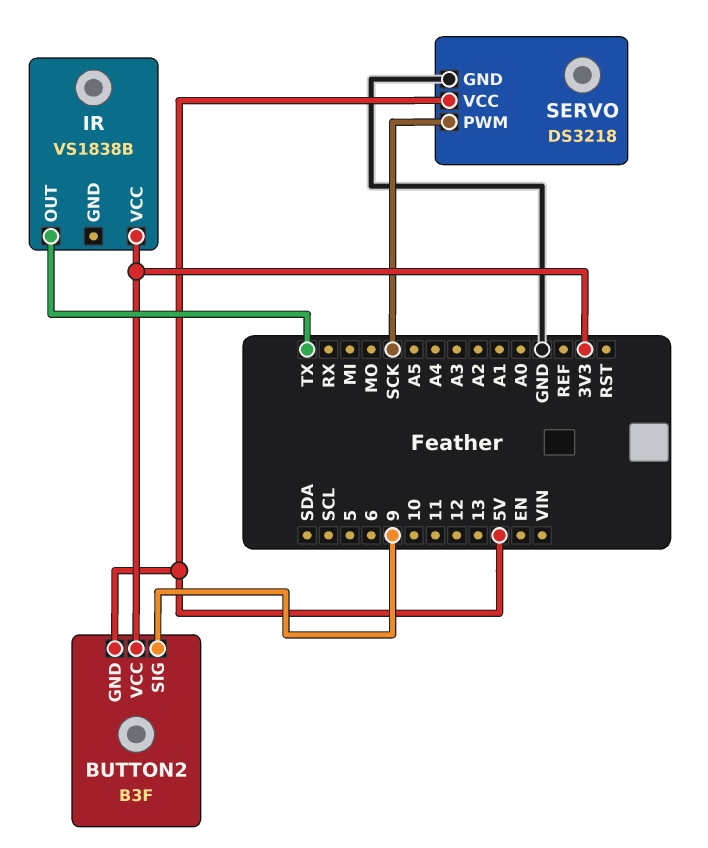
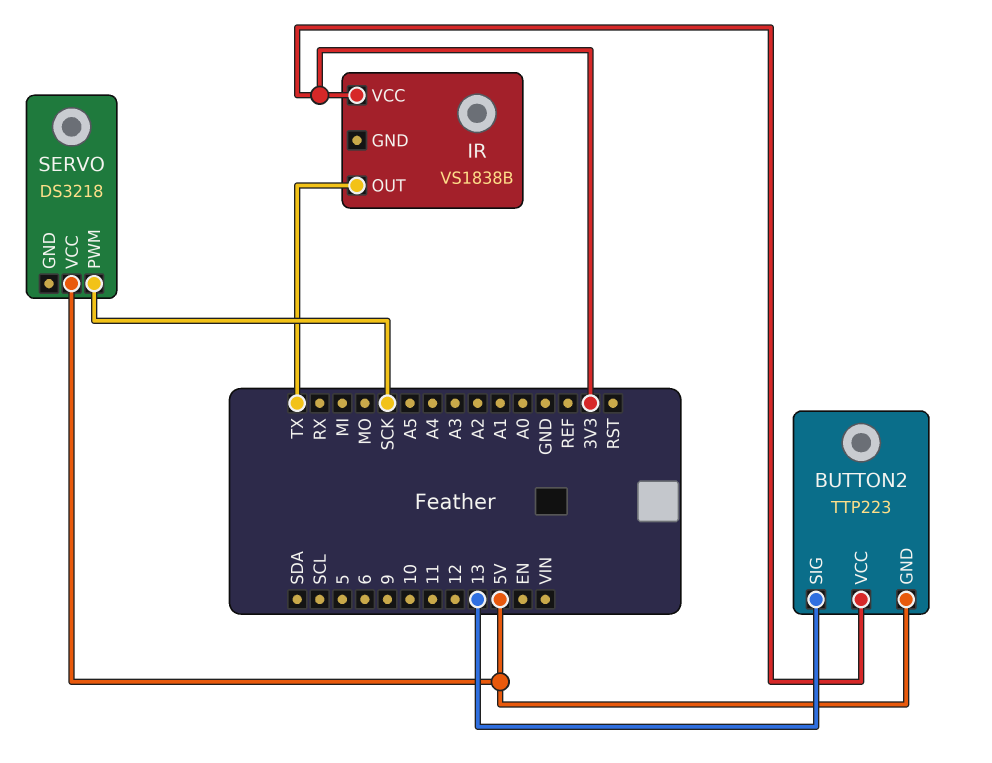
BUTTON2: B3F -> TTP223
BUTTON2 pin SIG: 9 -> 13
SERVO pin GND: GND -> none

